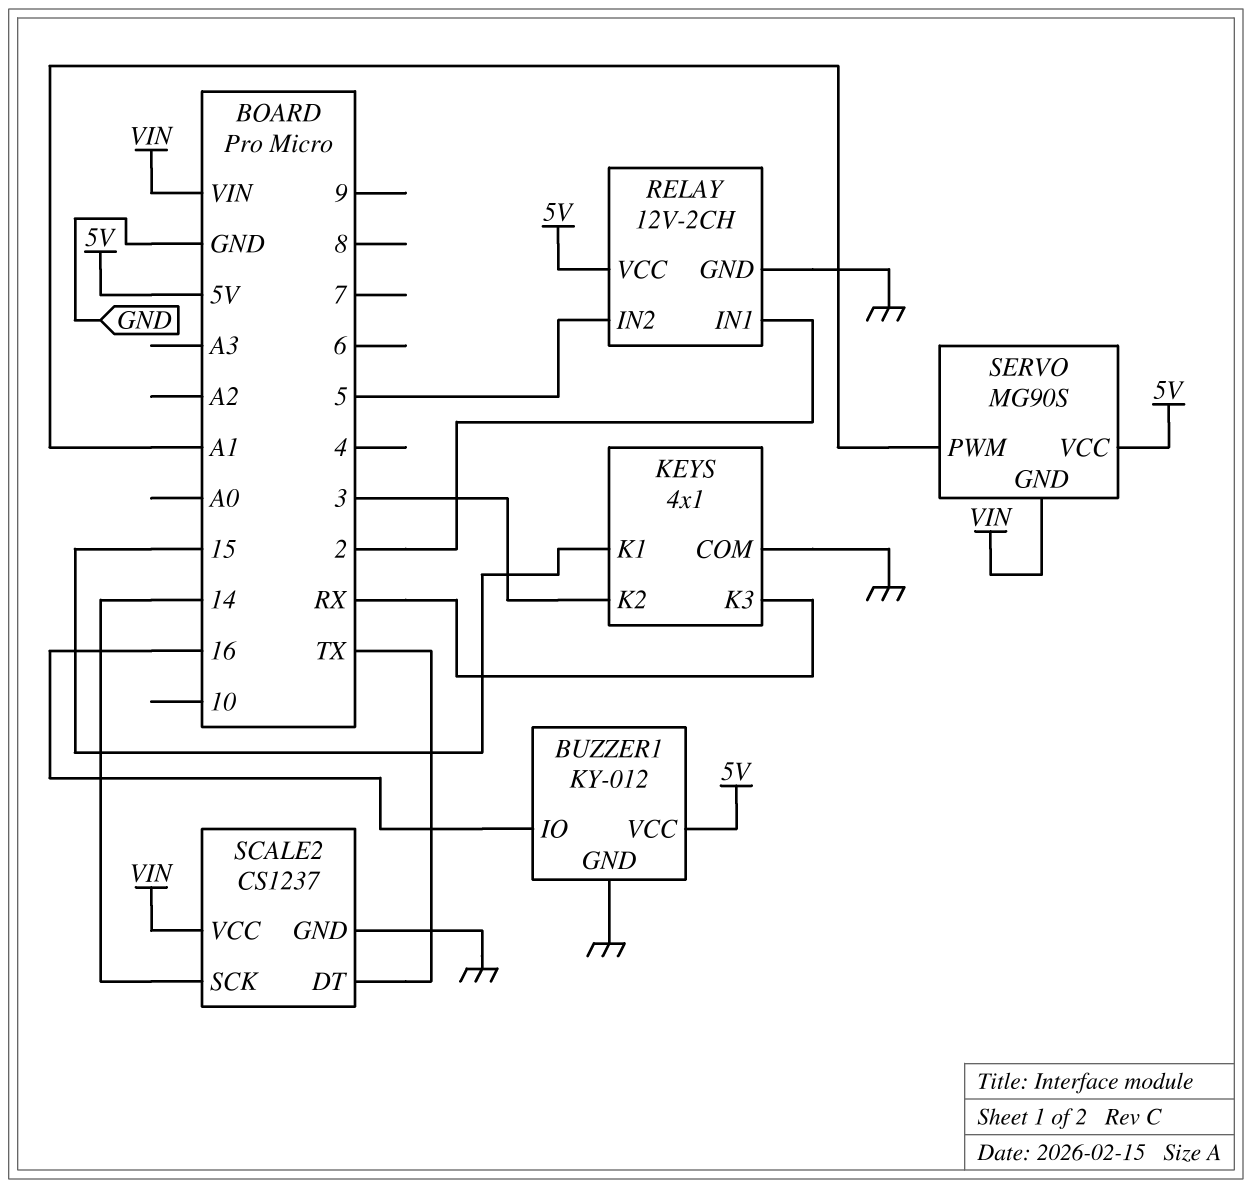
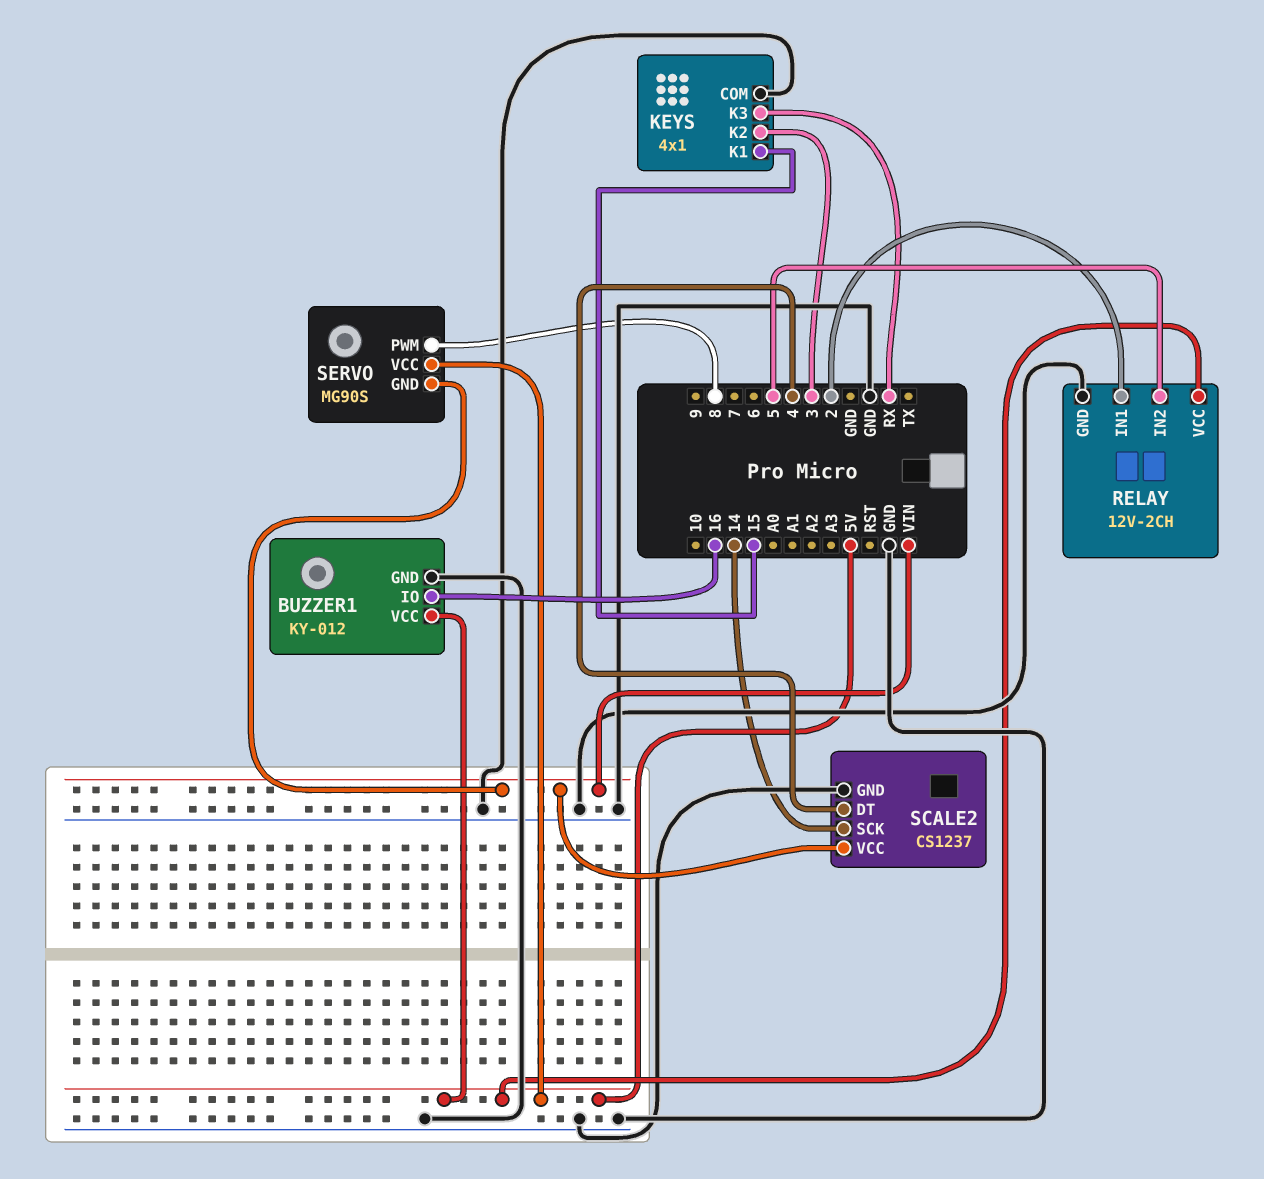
SCALE2 pin DT: TX -> 4
SERVO pin PWM: A1 -> 8

